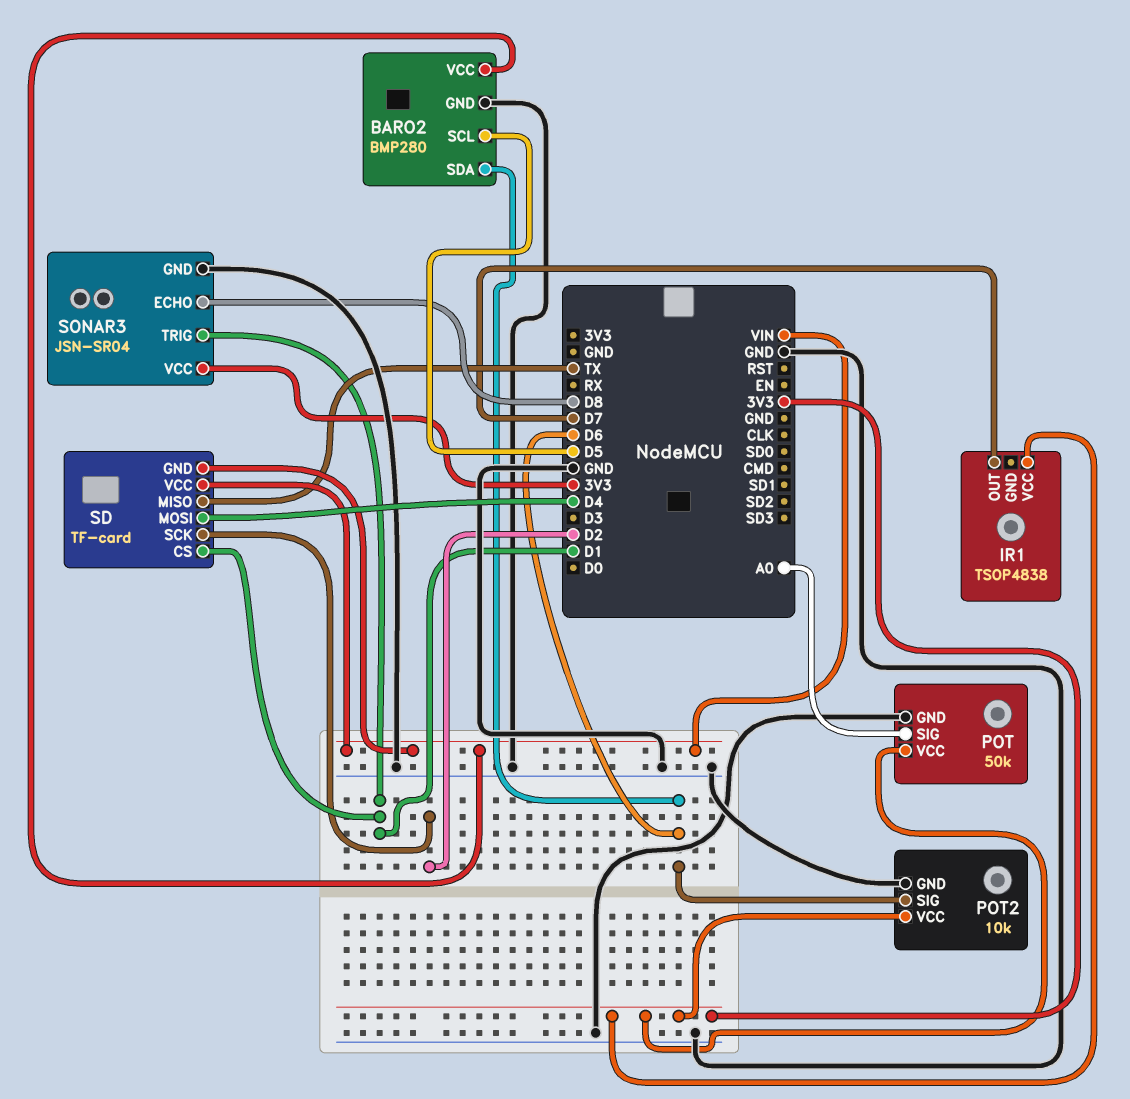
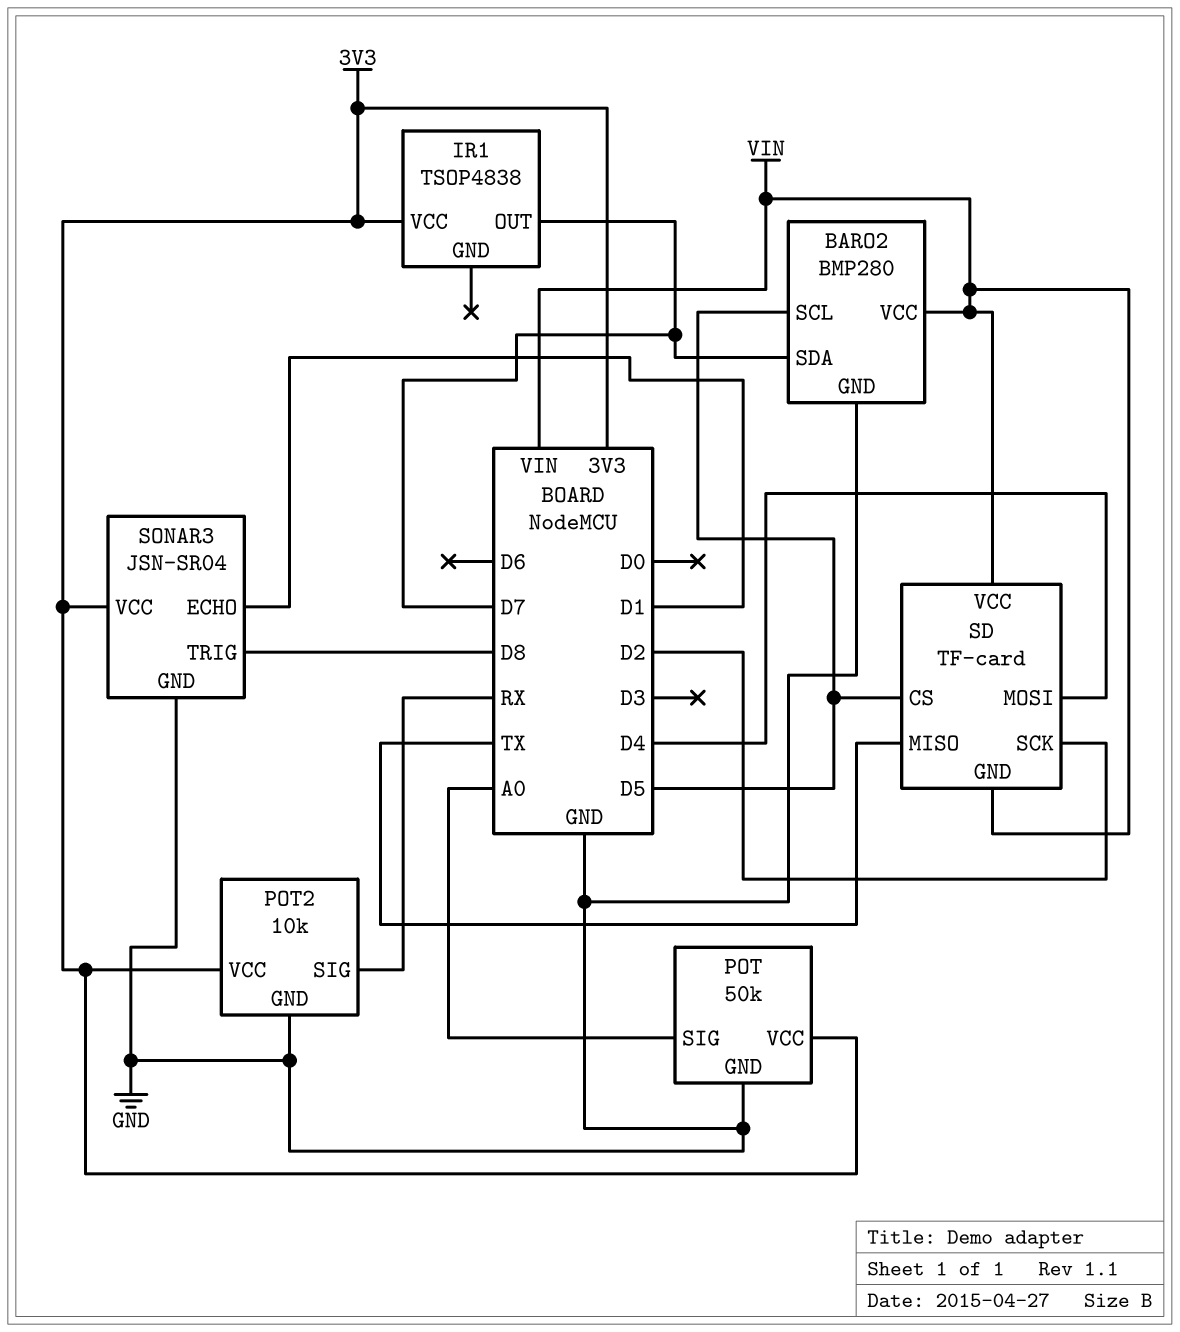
BARO2 pin SDA: D6 -> D7
POT2 pin SIG: D6 -> RX
SD pin CS: D1 -> D5
SONAR3 pin ECHO: D8 -> D1
SONAR3 pin TRIG: D1 -> D8

